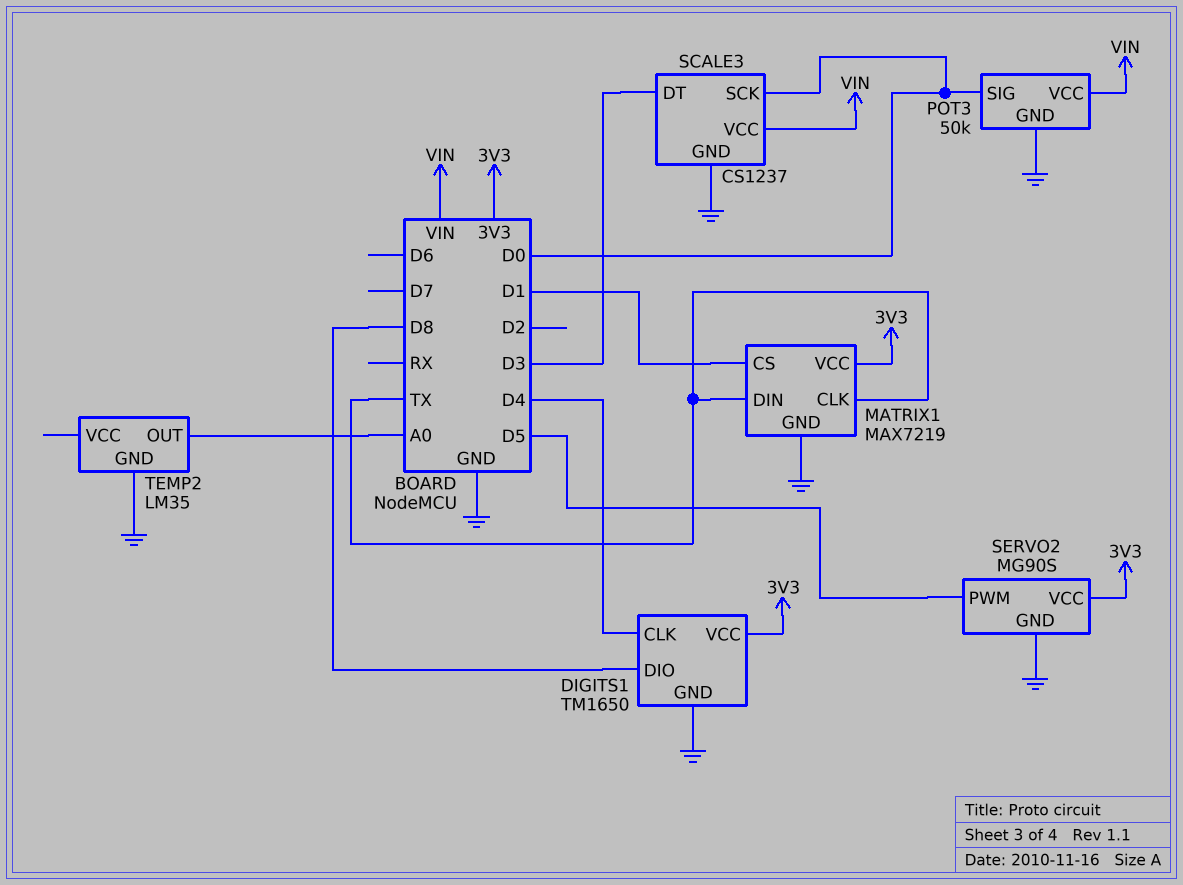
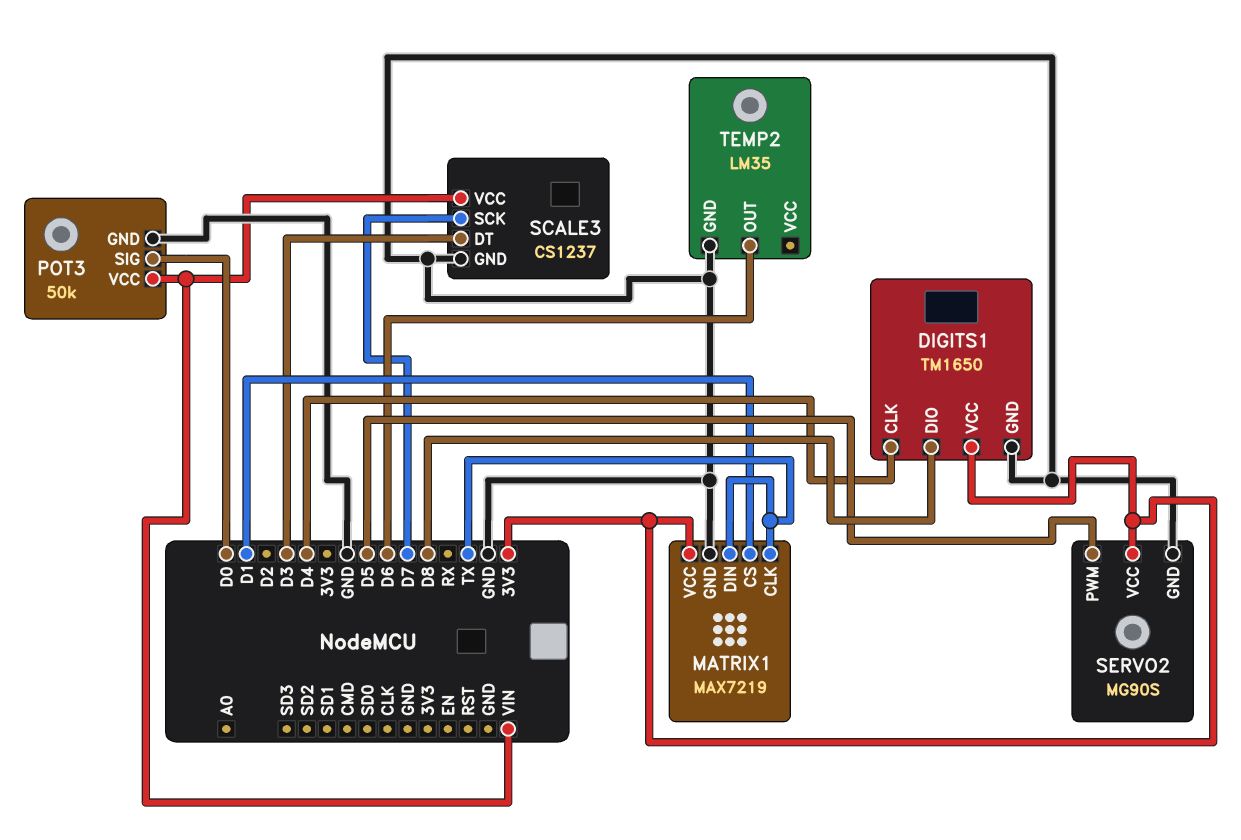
SCALE3 pin SCK: D0 -> D7
TEMP2 pin OUT: A0 -> D6

